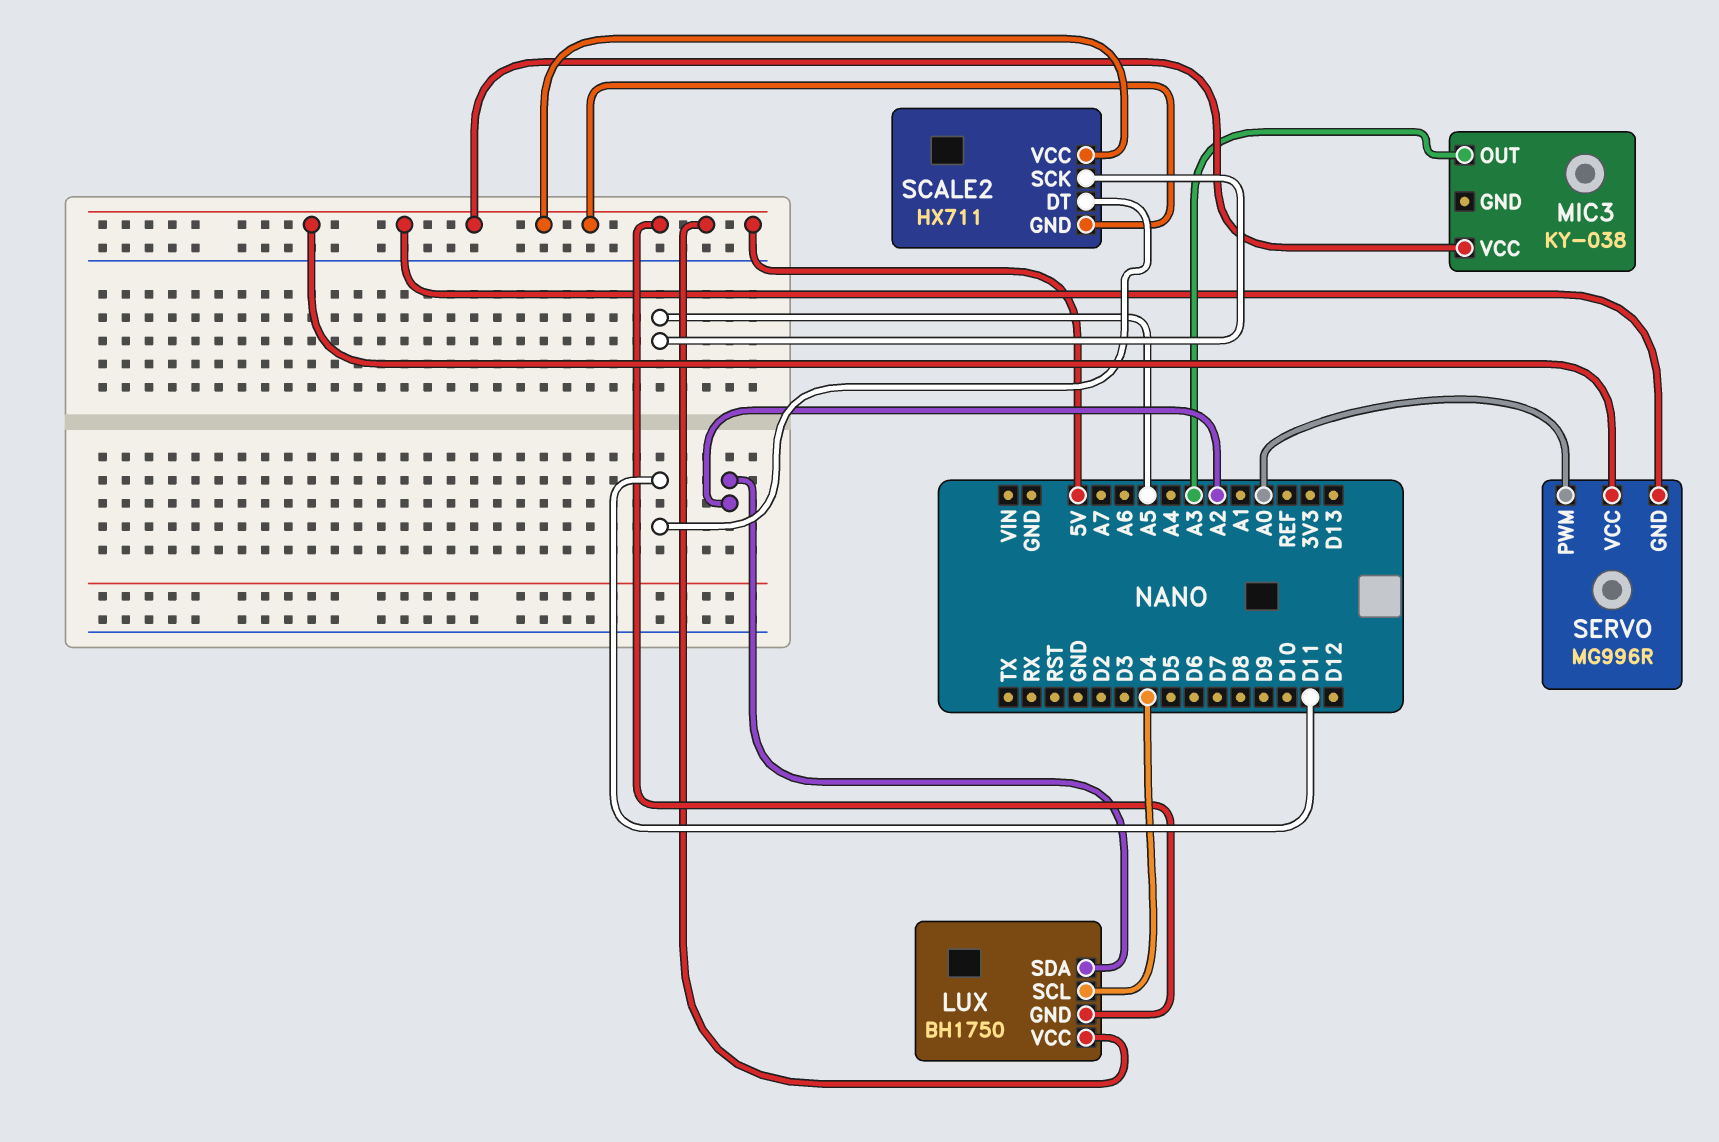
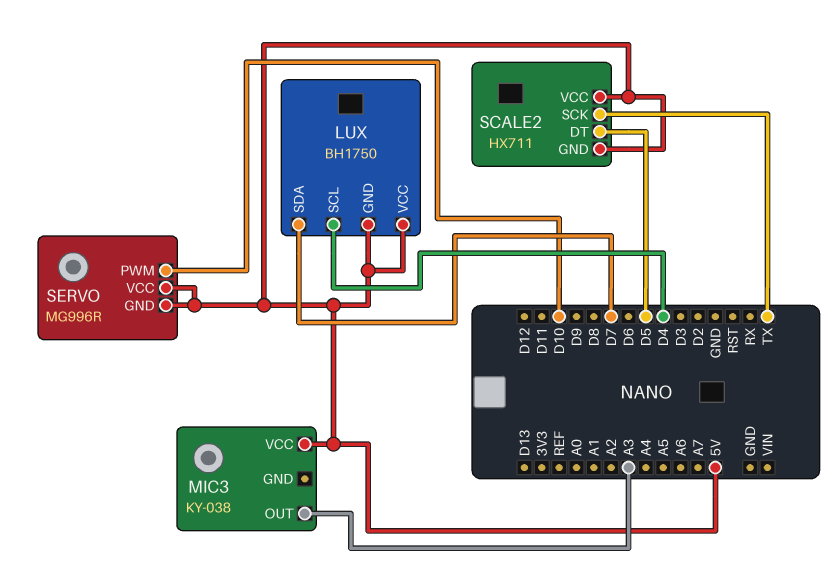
LUX pin SDA: A2 -> D7
SCALE2 pin DT: D11 -> D5
SCALE2 pin SCK: A5 -> TX
SERVO pin PWM: A0 -> D10

